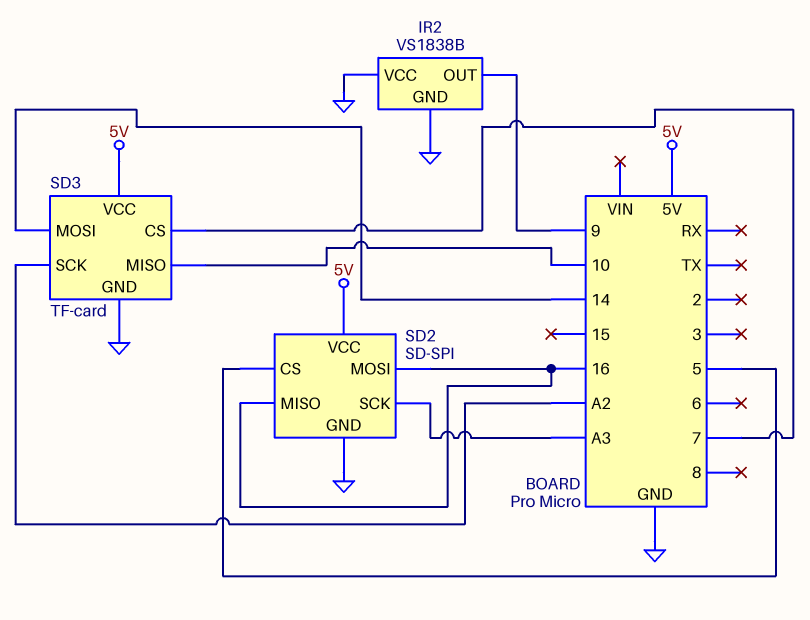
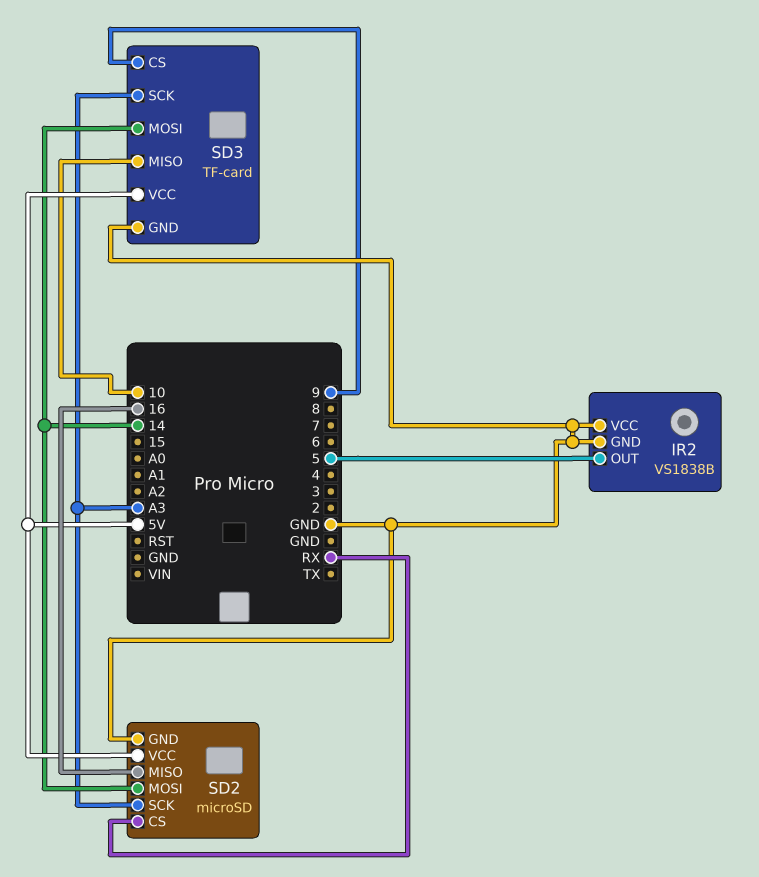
IR2 pin OUT: 9 -> 5
SD2: SD-SPI -> microSD
SD2 pin CS: 5 -> RX
SD2 pin MOSI: 16 -> 14
SD3 pin CS: 7 -> 9
SD3 pin SCK: A2 -> A3

